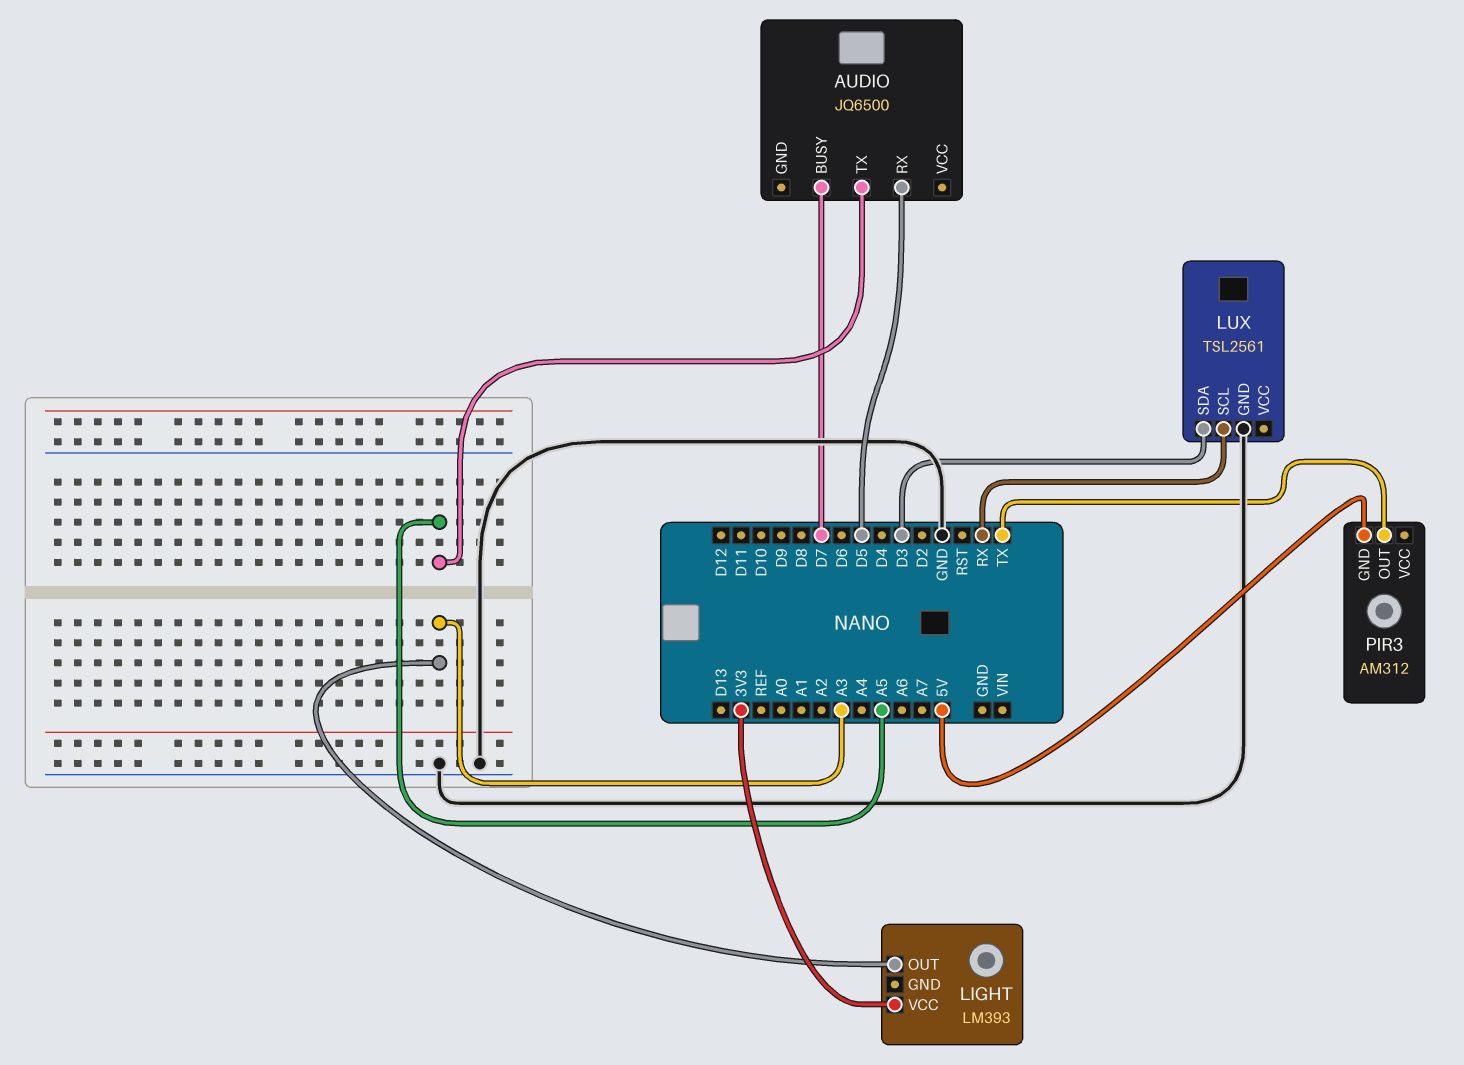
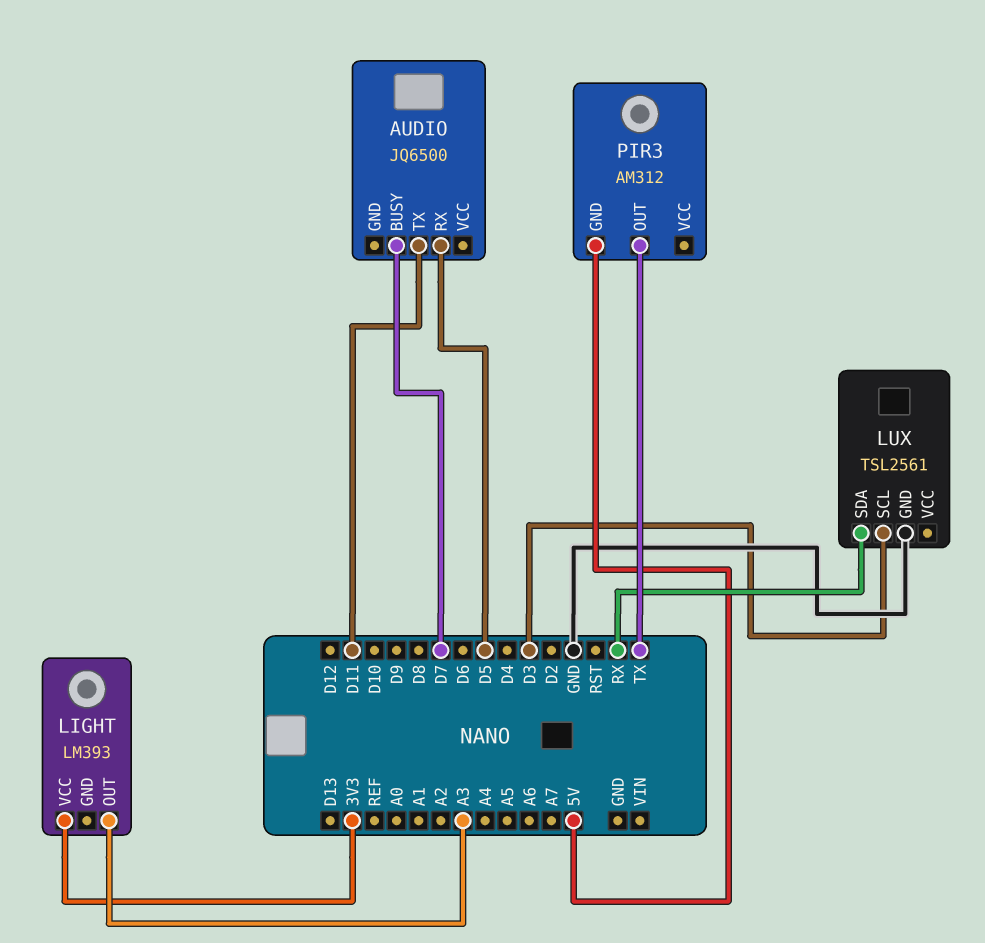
AUDIO pin TX: A5 -> D11
LUX pin SCL: RX -> D3
LUX pin SDA: D3 -> RX

